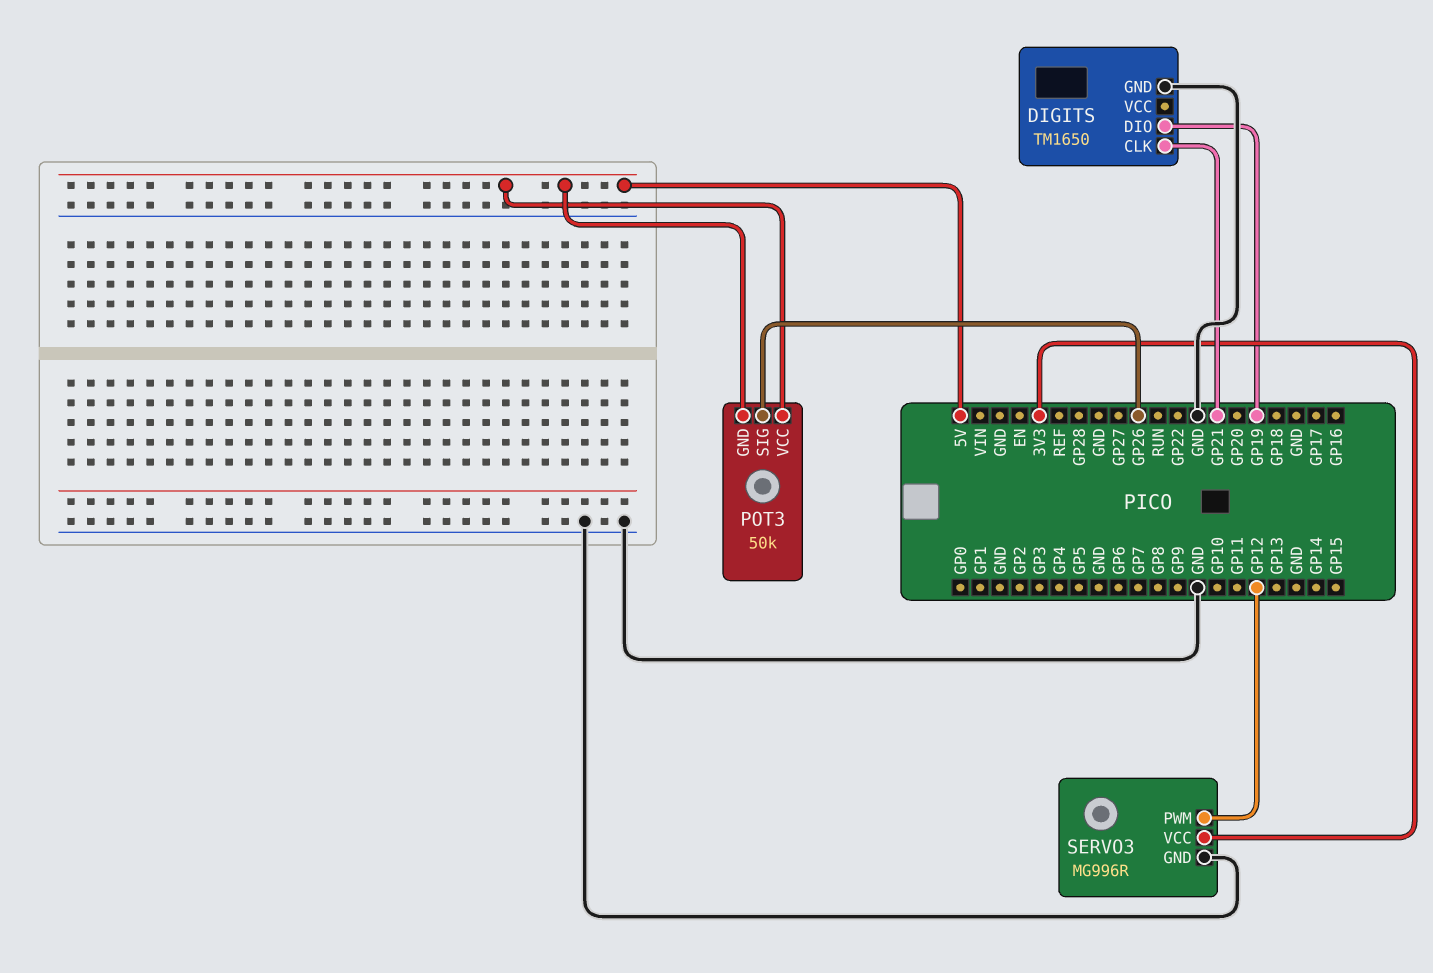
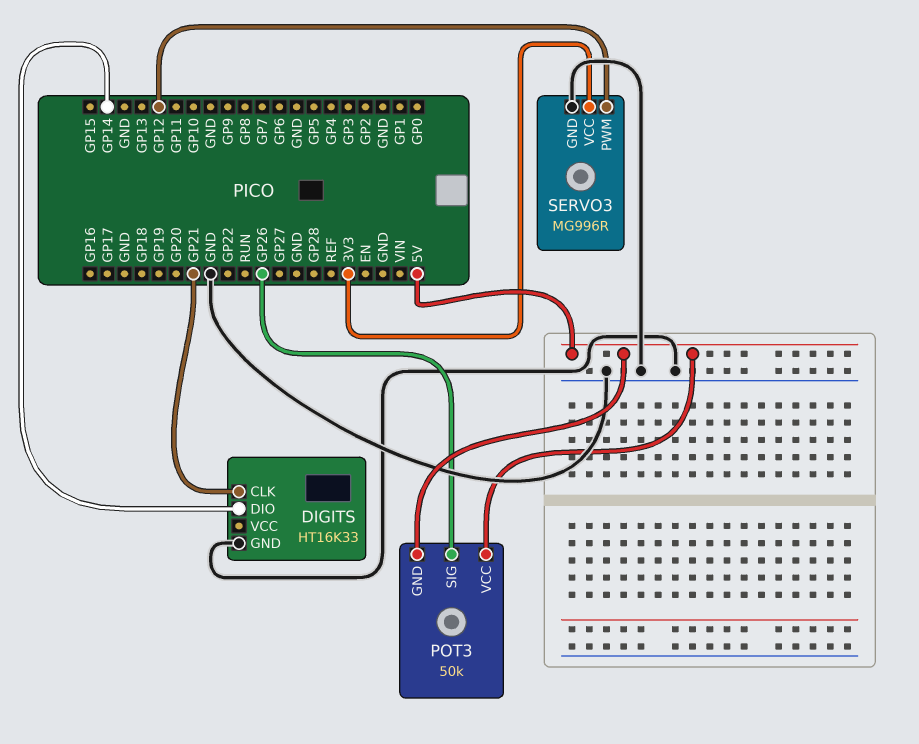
DIGITS: TM1650 -> HT16K33
DIGITS pin DIO: GP19 -> GP14

